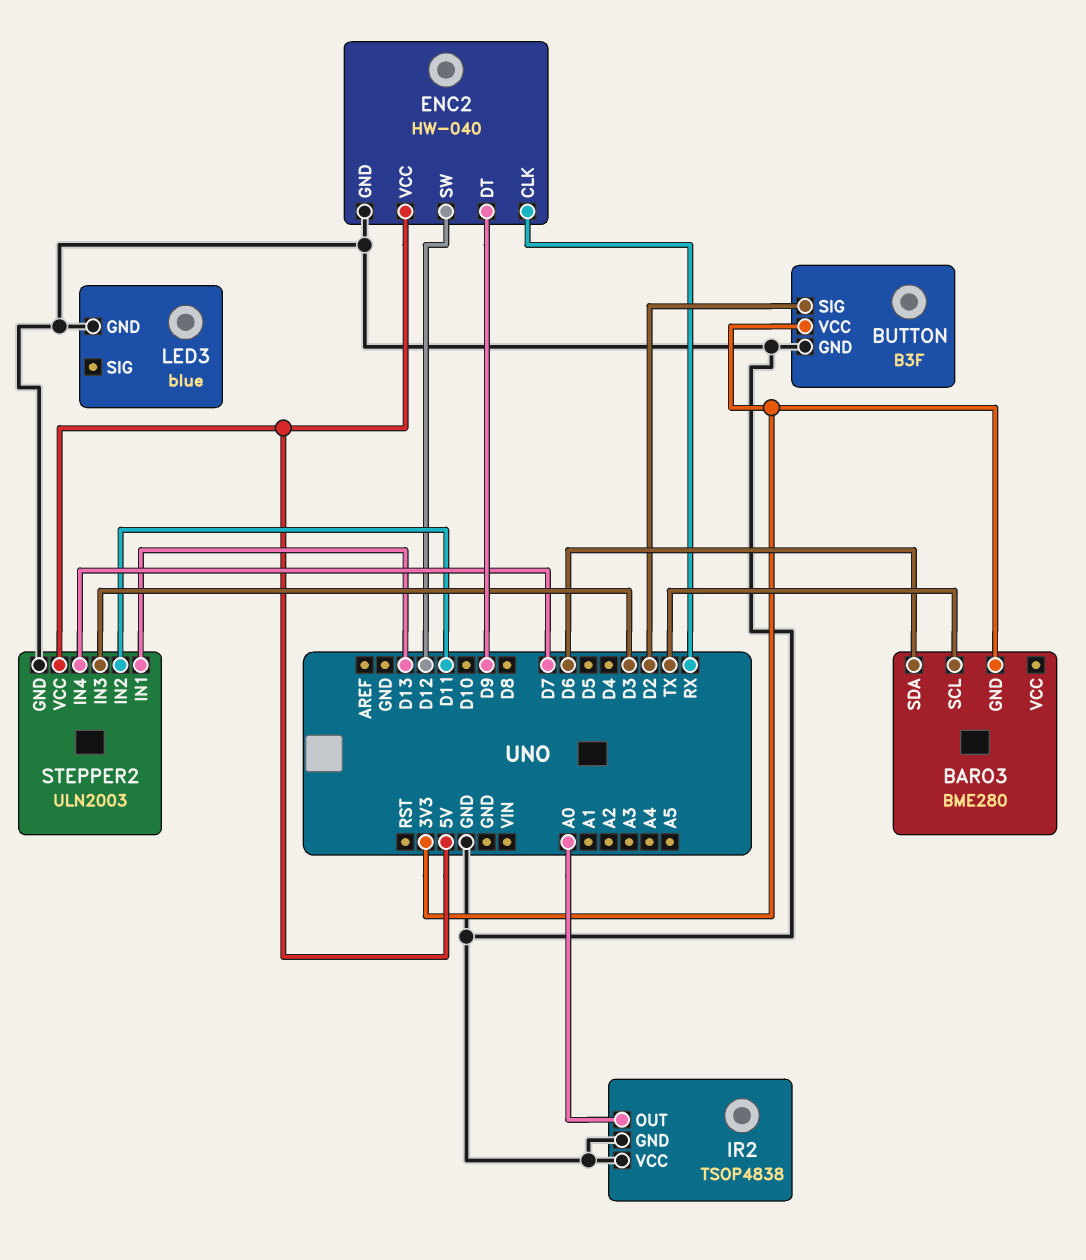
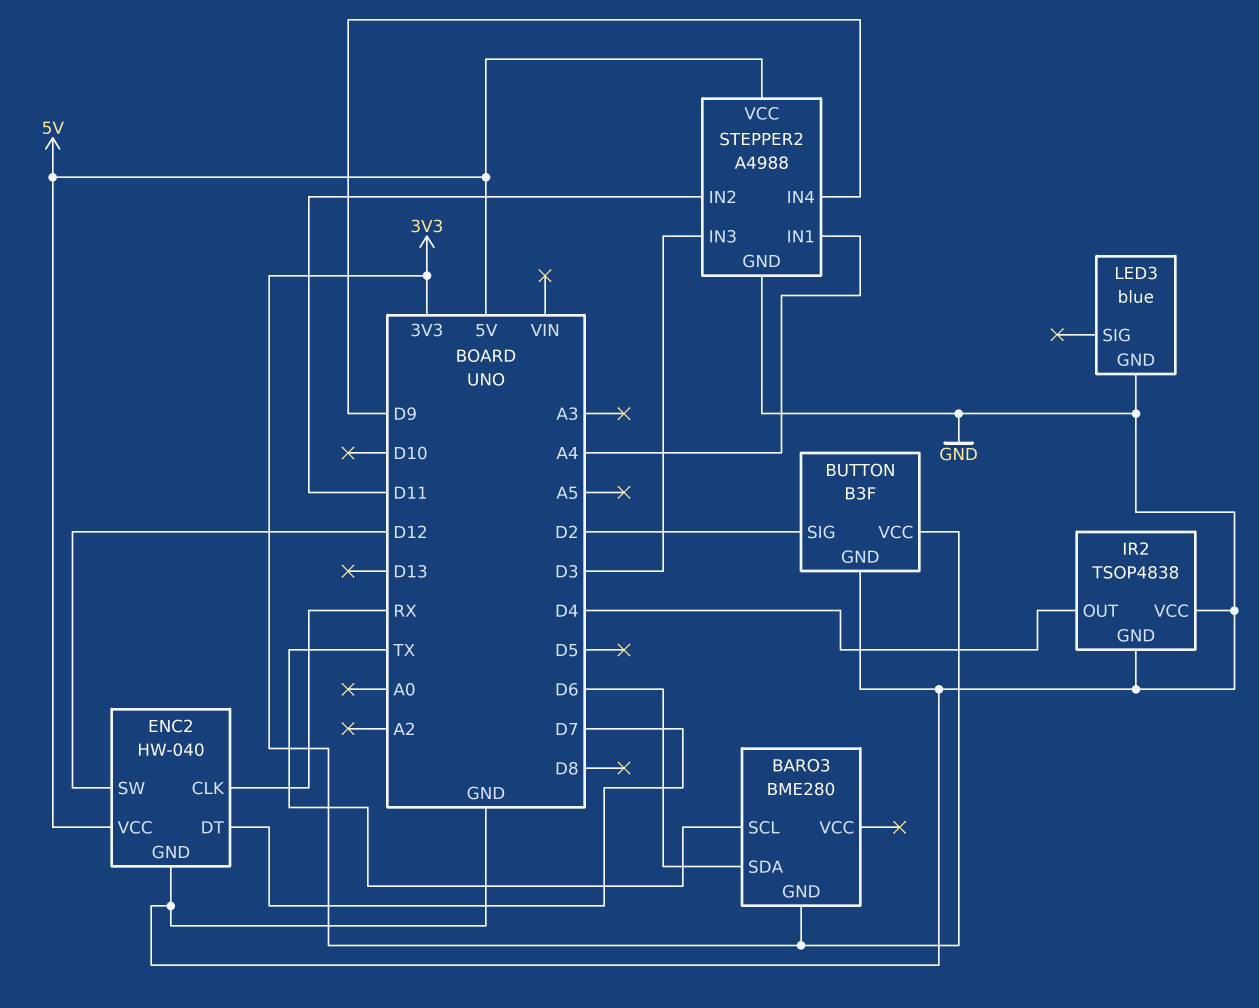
ENC2 pin DT: D9 -> D7
IR2 pin OUT: A0 -> D4
STEPPER2: ULN2003 -> A4988
STEPPER2 pin IN1: D13 -> A4
STEPPER2 pin IN4: D7 -> D9

